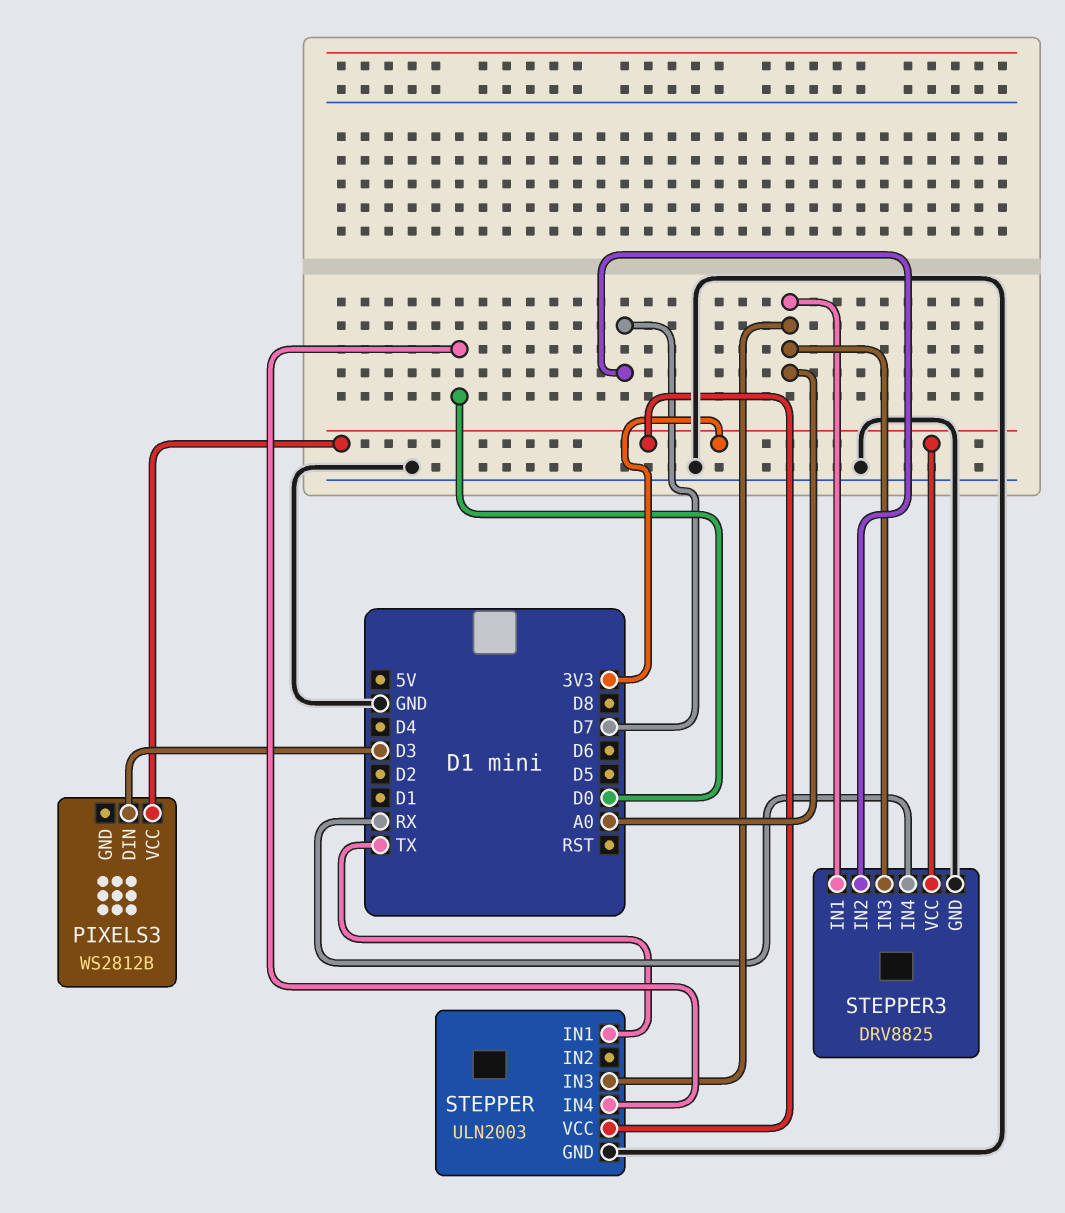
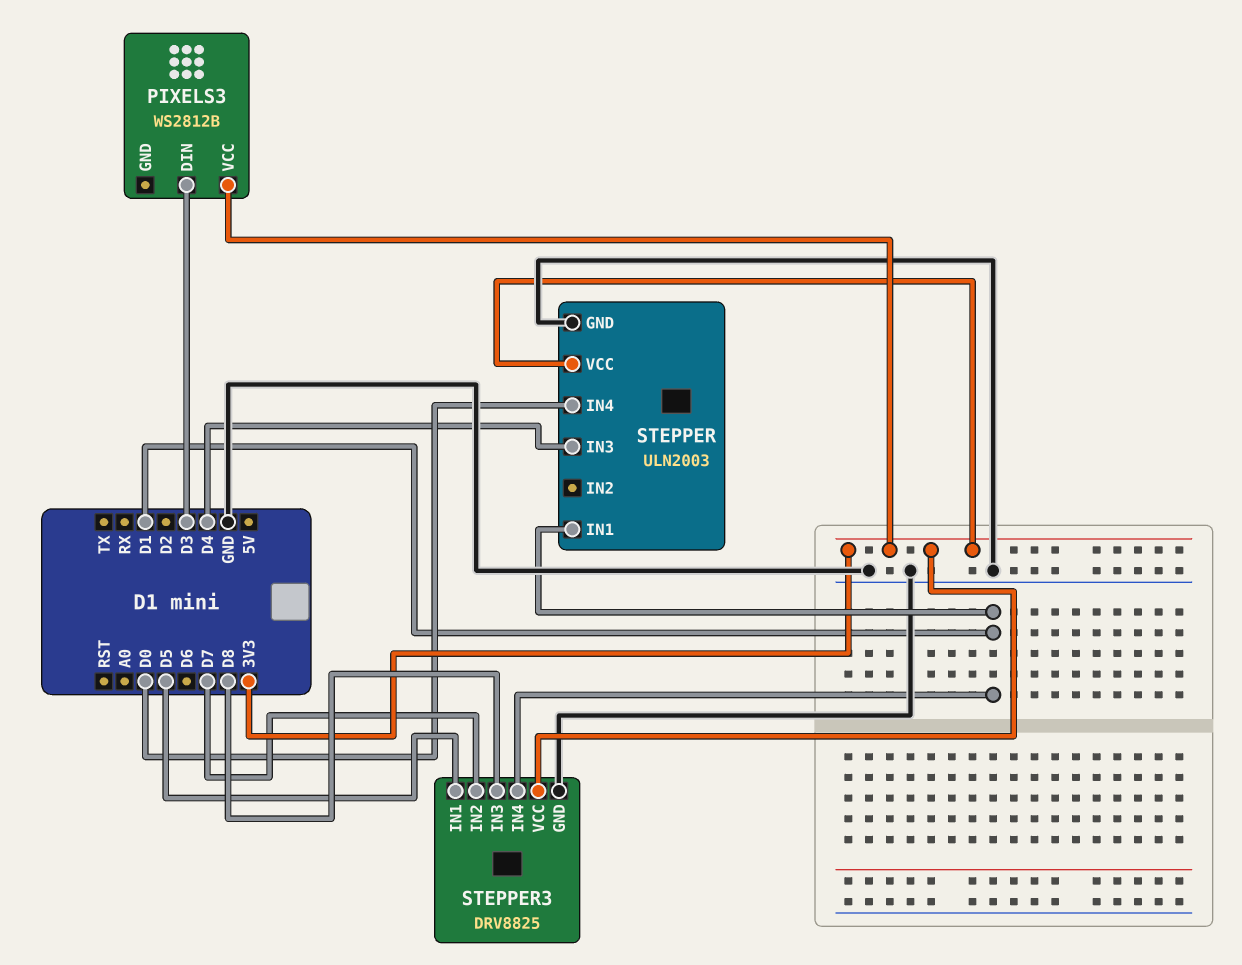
STEPPER pin IN1: TX -> D1
STEPPER pin IN3: A0 -> D4
STEPPER3 pin IN1: A0 -> D5
STEPPER3 pin IN3: A0 -> D8
STEPPER3 pin IN4: RX -> D1

